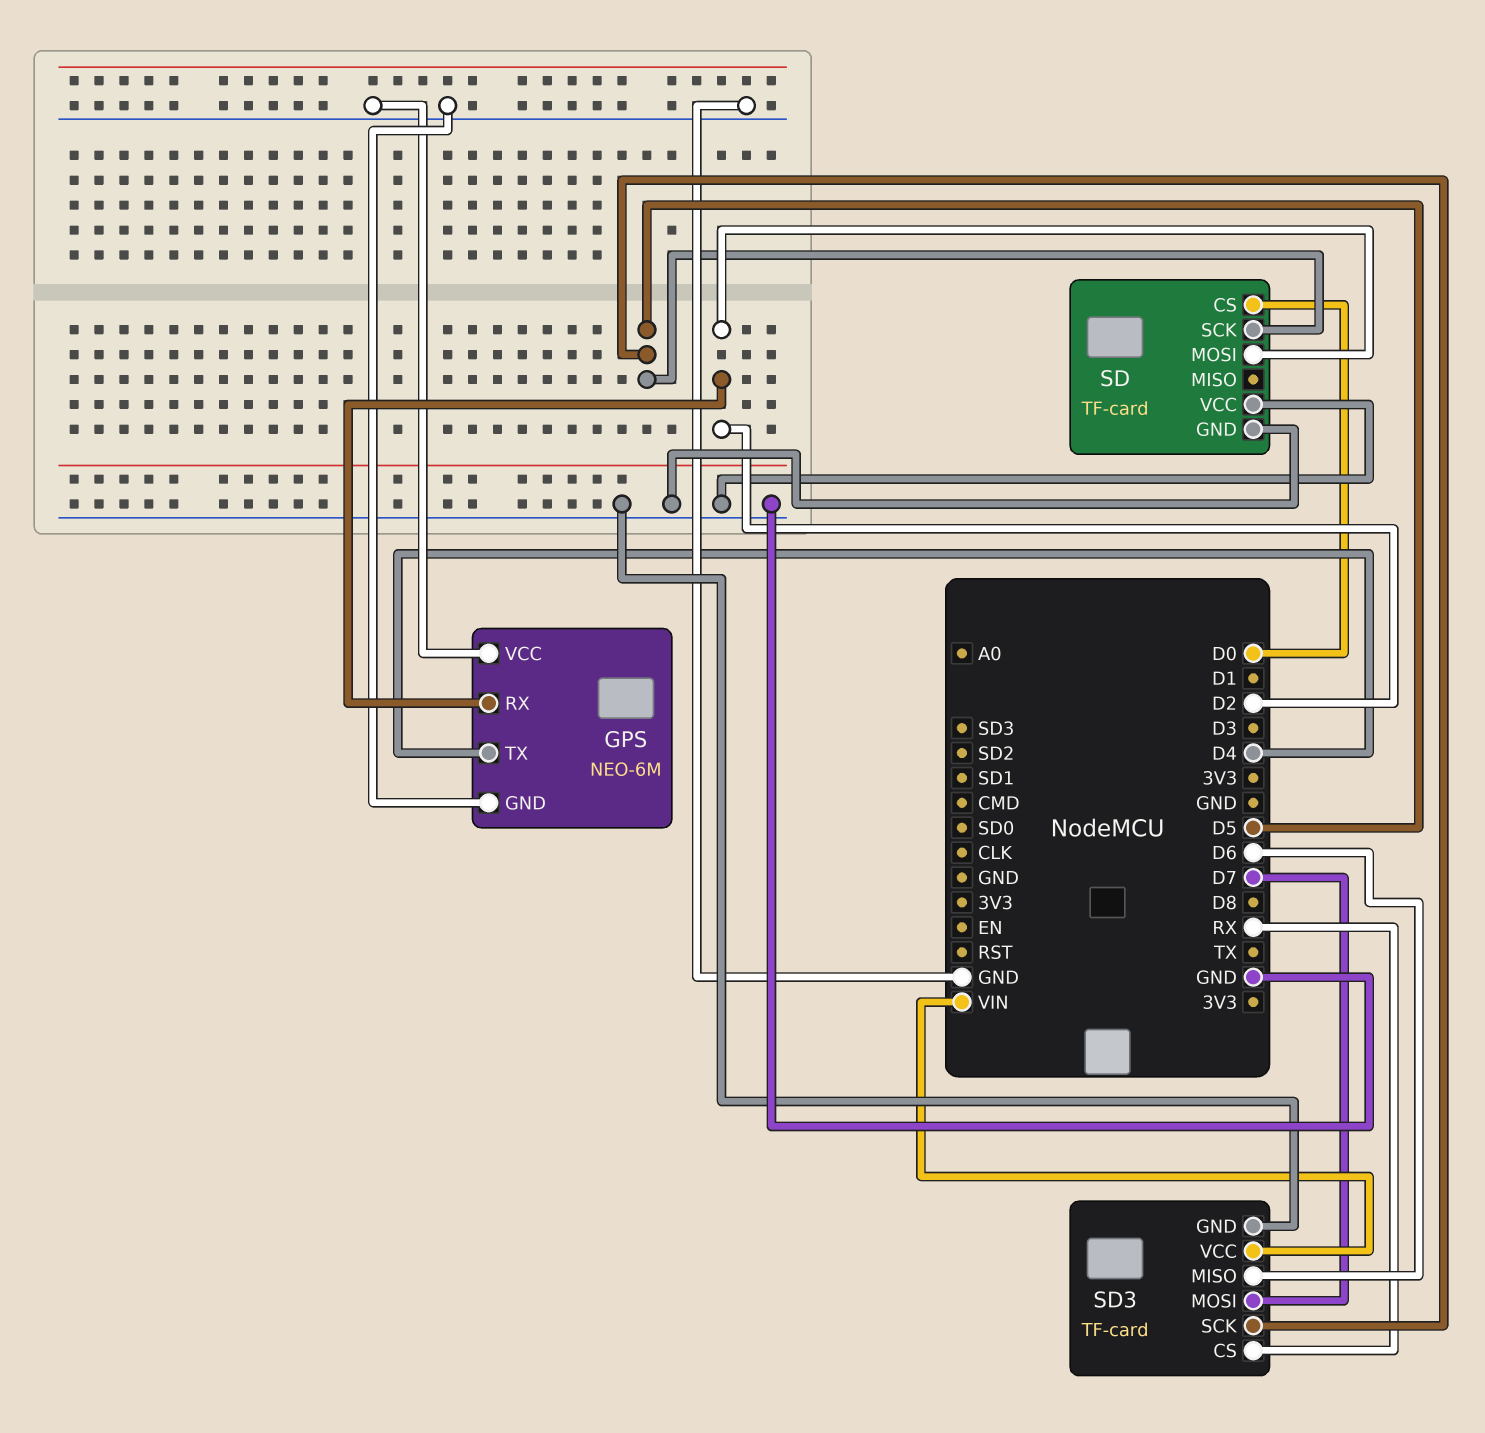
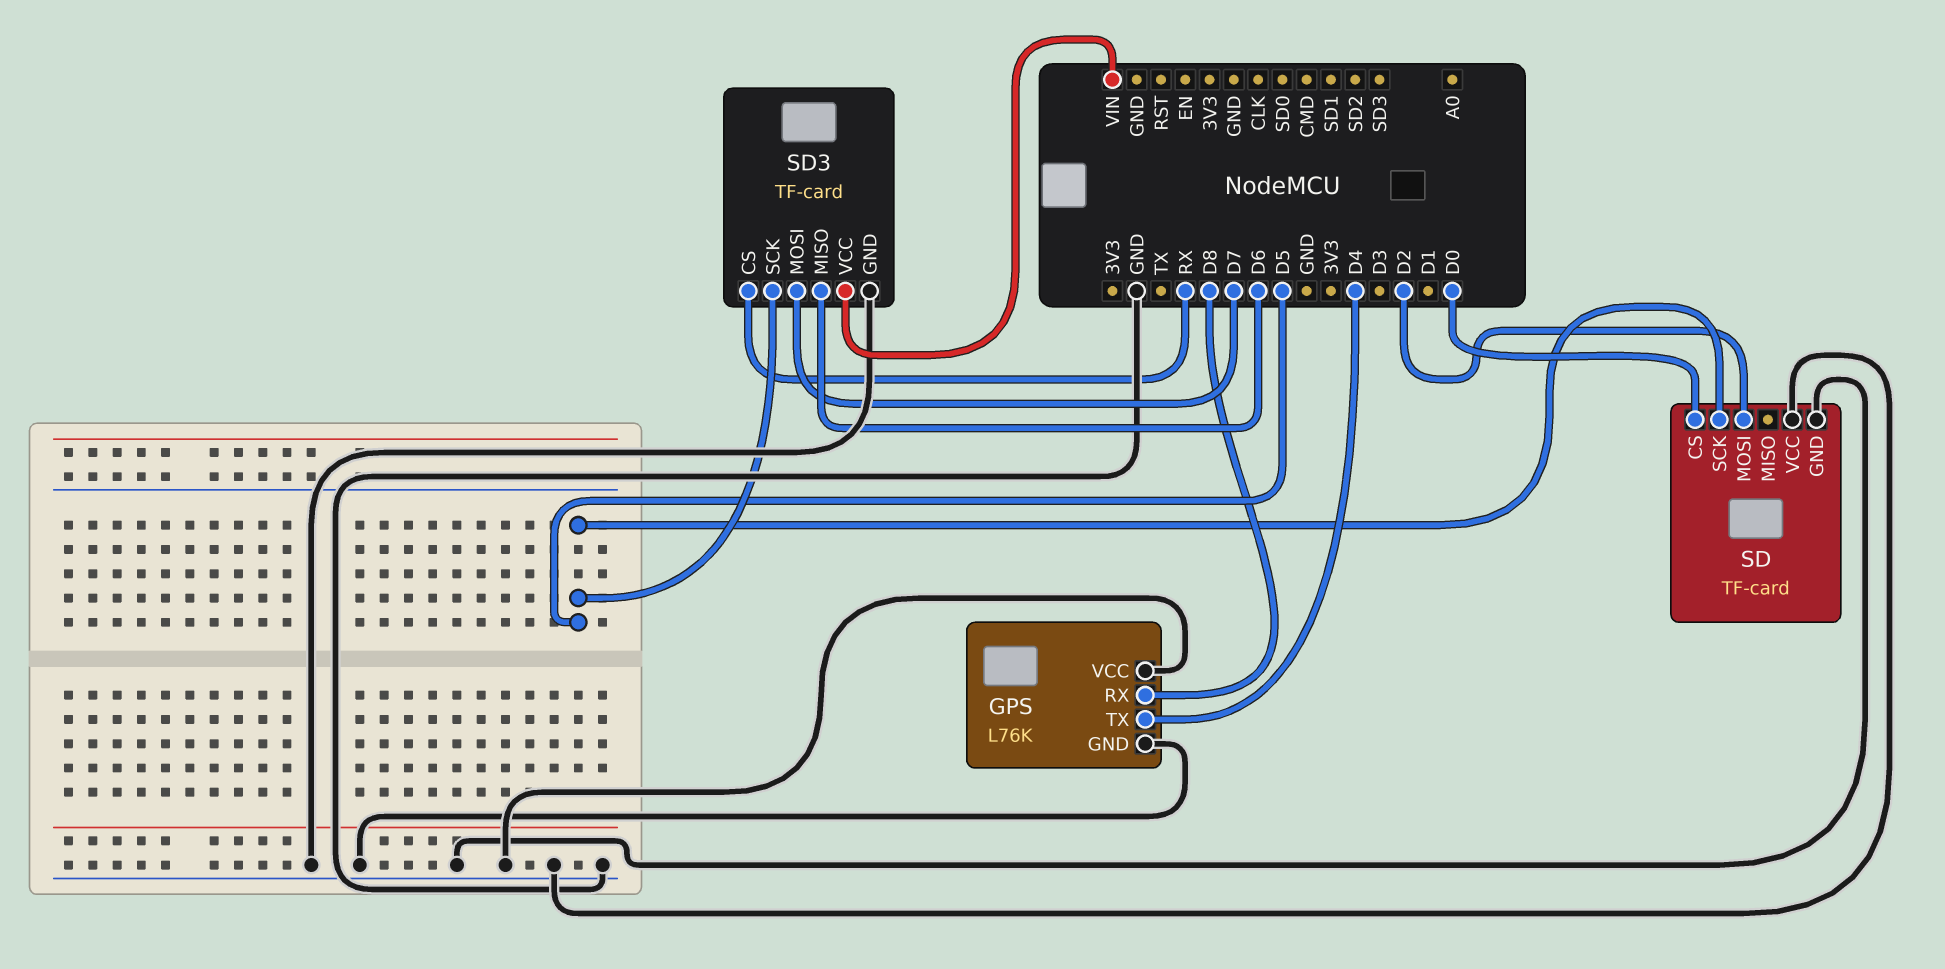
GPS: NEO-6M -> L76K
GPS pin RX: D2 -> D8

